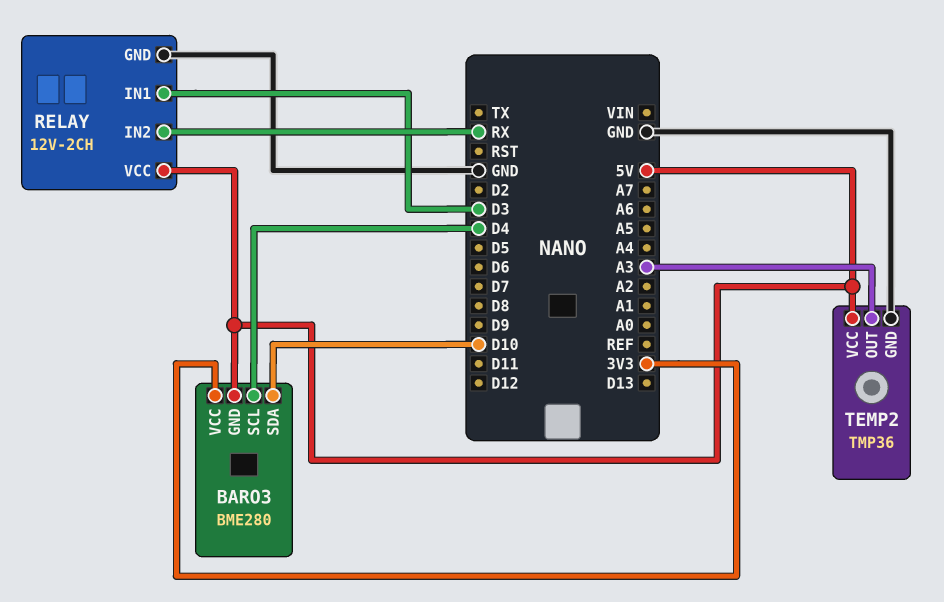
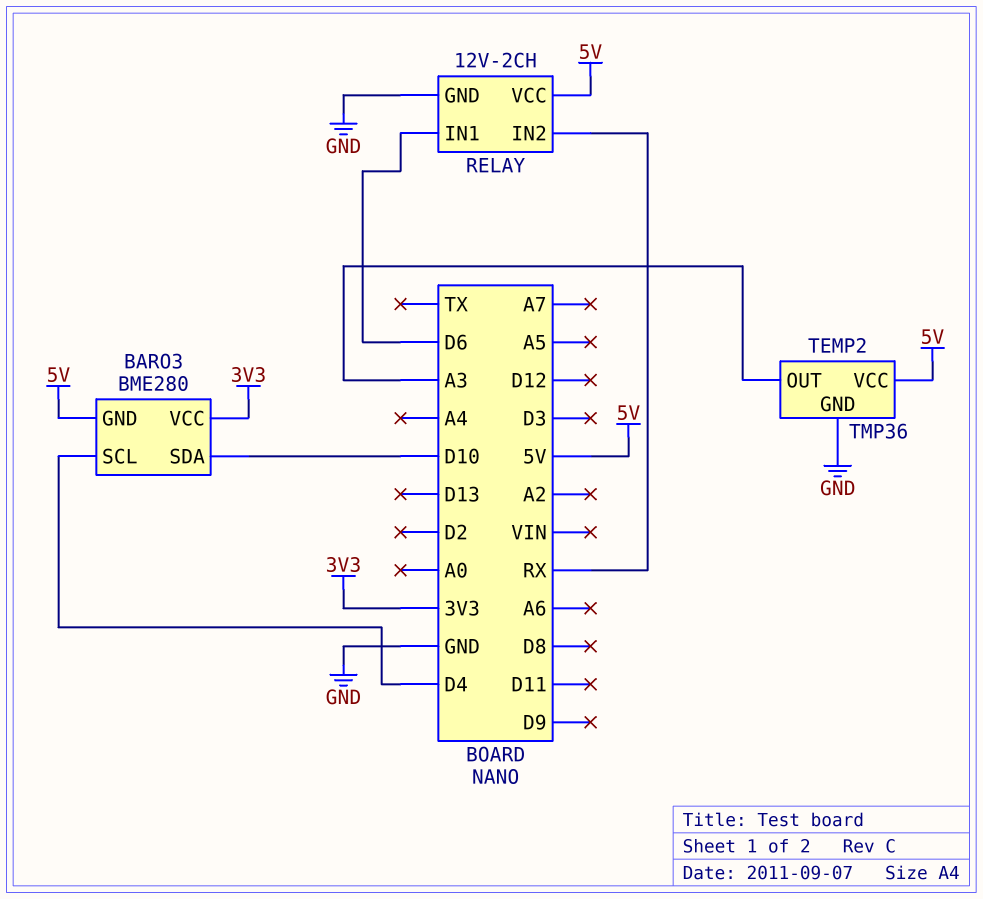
RELAY pin IN1: D3 -> D6

